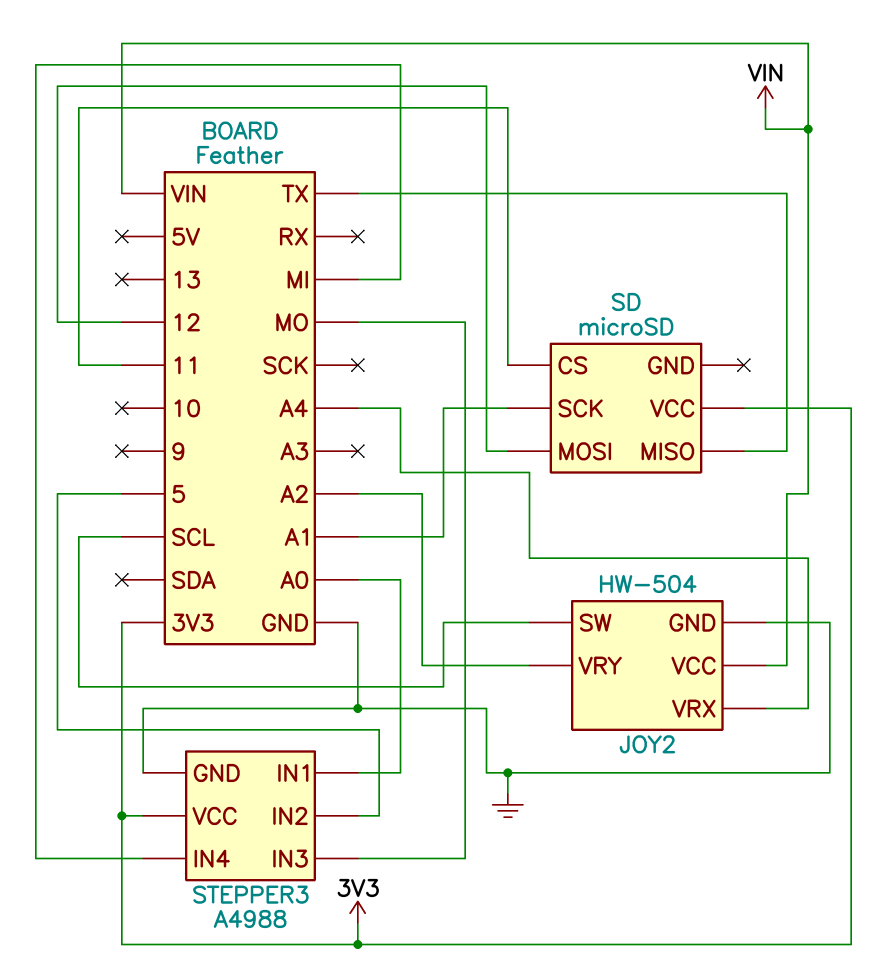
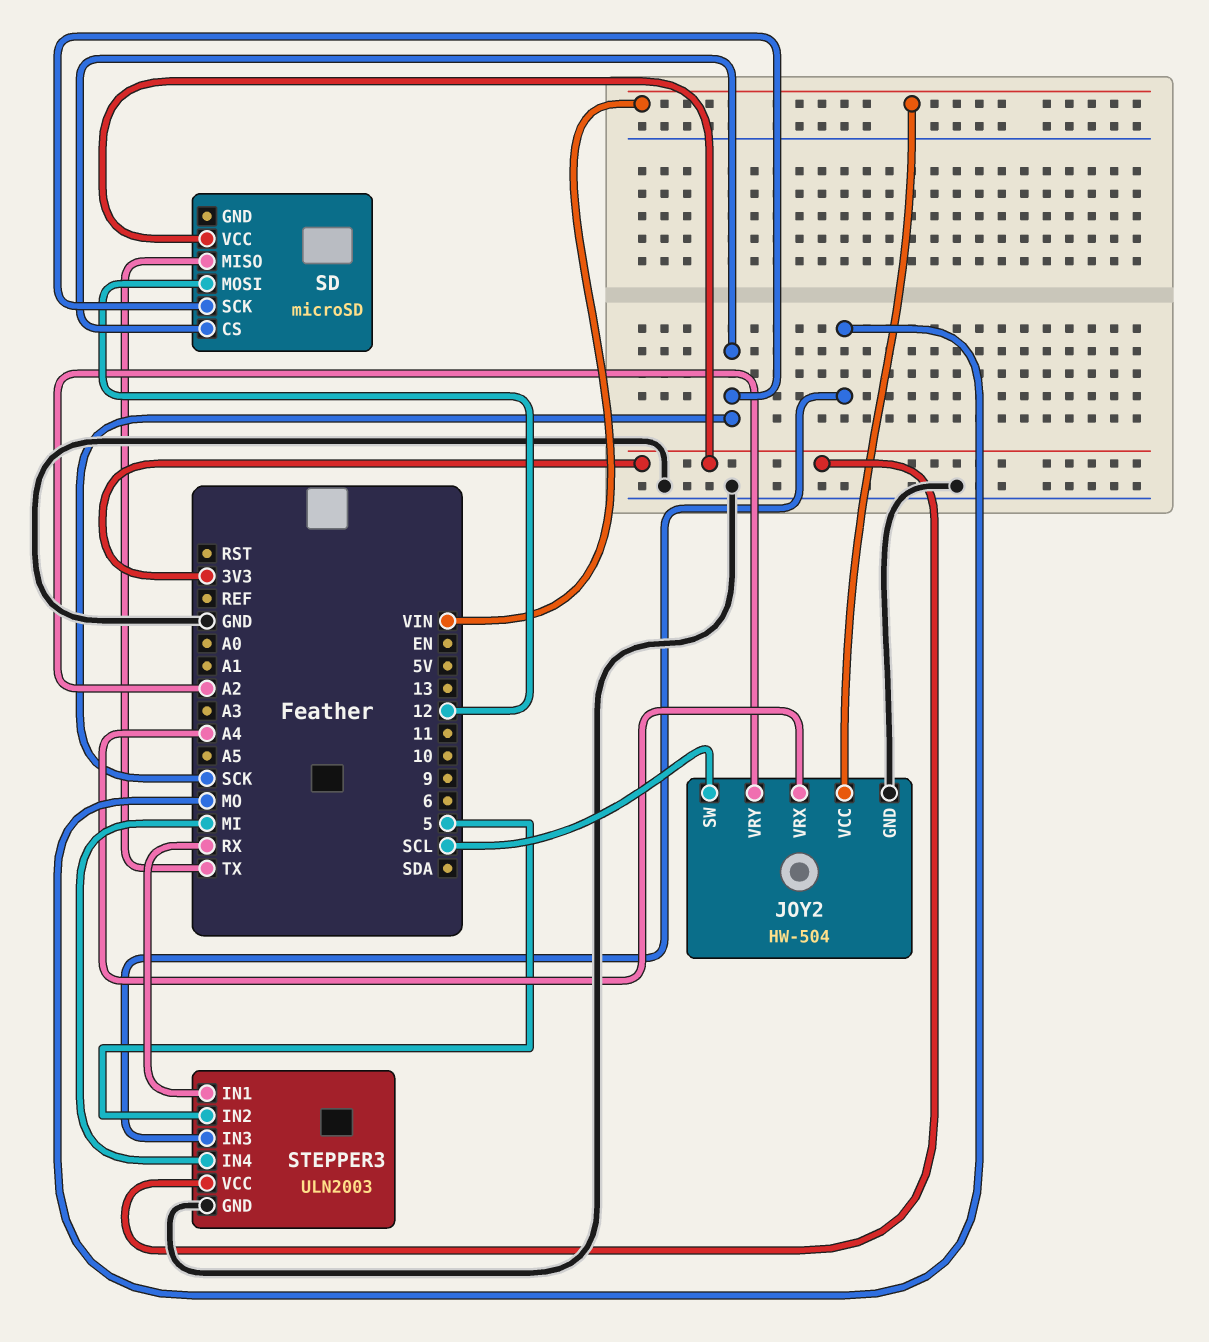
SD pin CS: 11 -> SCK
SD pin SCK: A1 -> SCK
STEPPER3: A4988 -> ULN2003
STEPPER3 pin IN1: A0 -> RX

